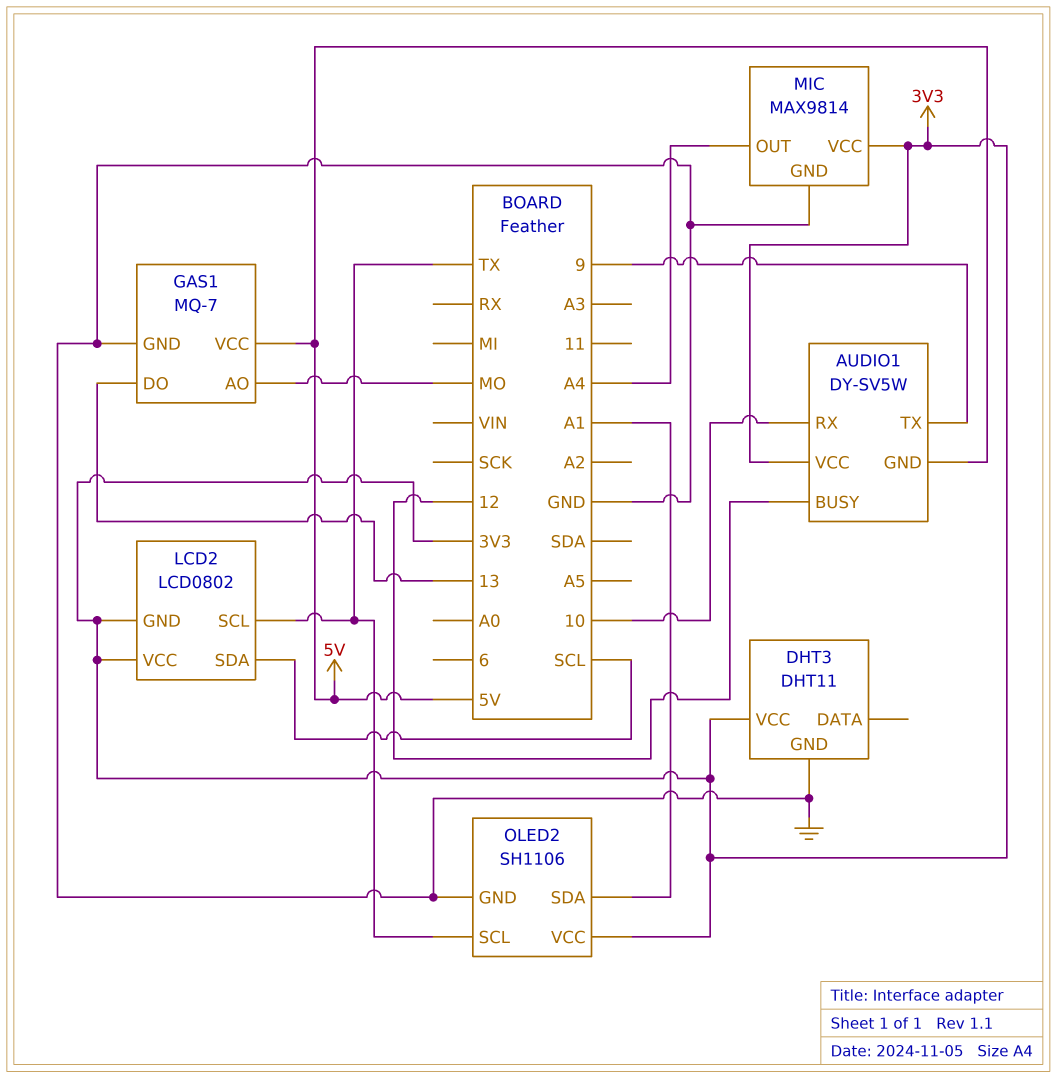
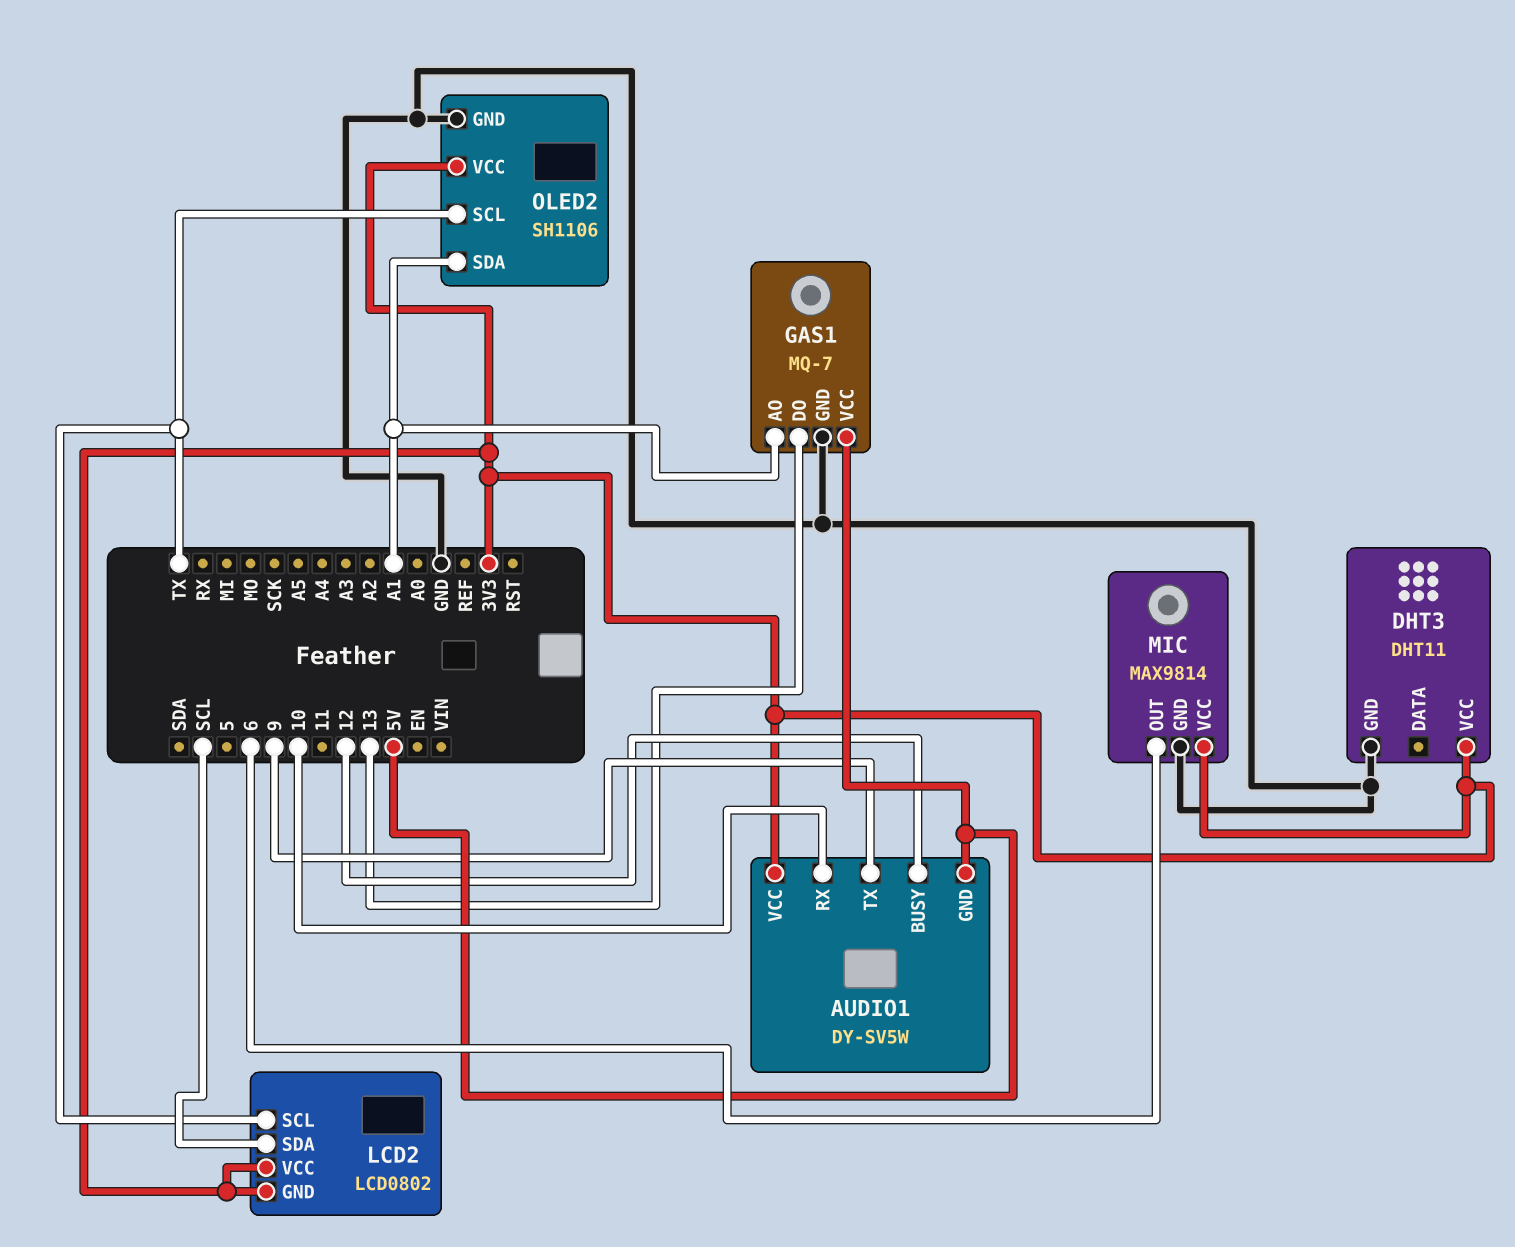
GAS1 pin AO: MO -> A1
MIC pin OUT: A4 -> 6

